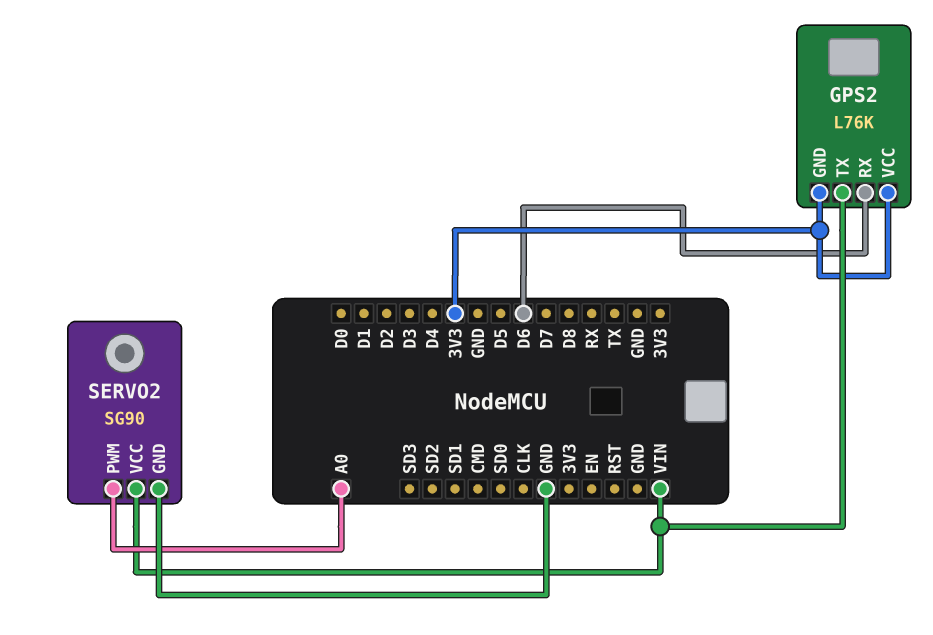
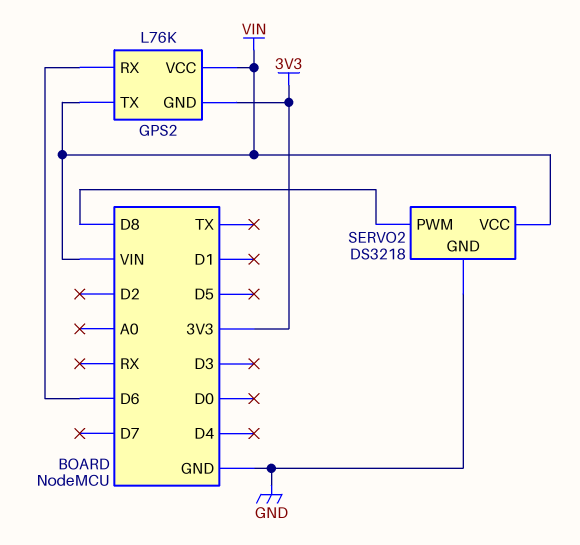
GPS2 pin VCC: 3V3 -> VIN
SERVO2: SG90 -> DS3218
SERVO2 pin PWM: A0 -> D8

